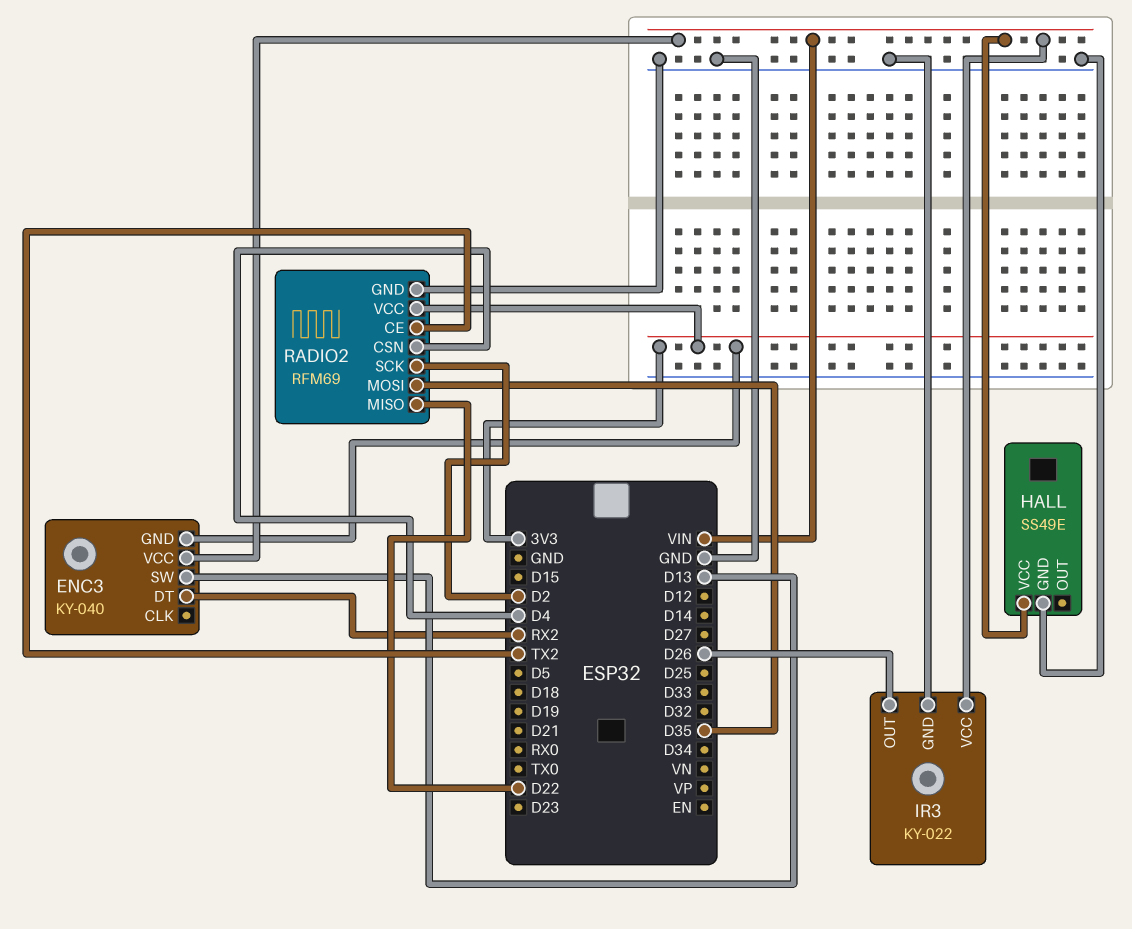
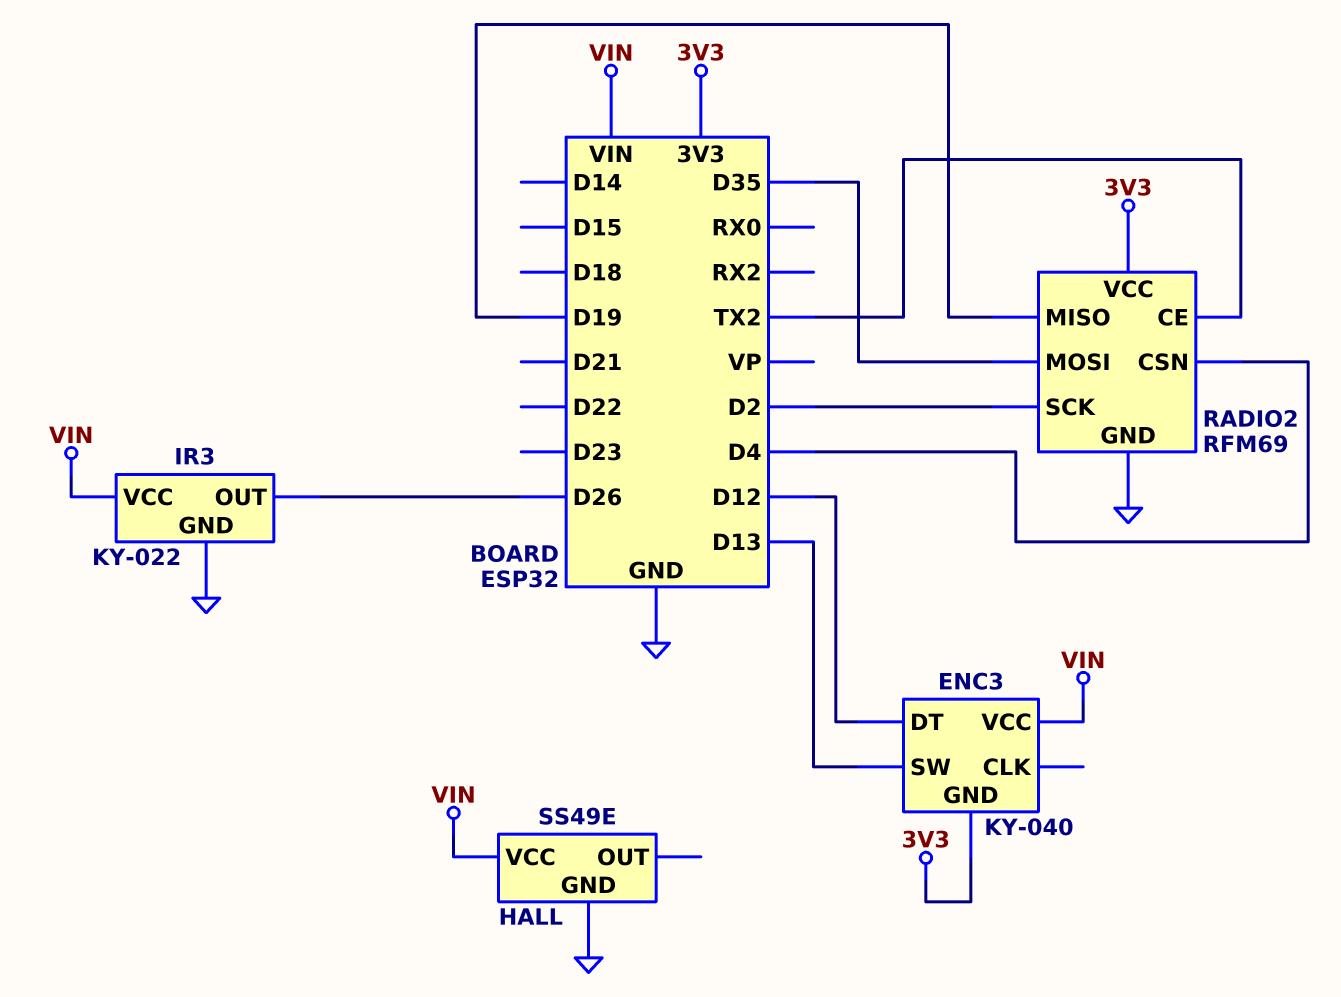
ENC3 pin DT: RX2 -> D12
RADIO2 pin MISO: D22 -> D19

